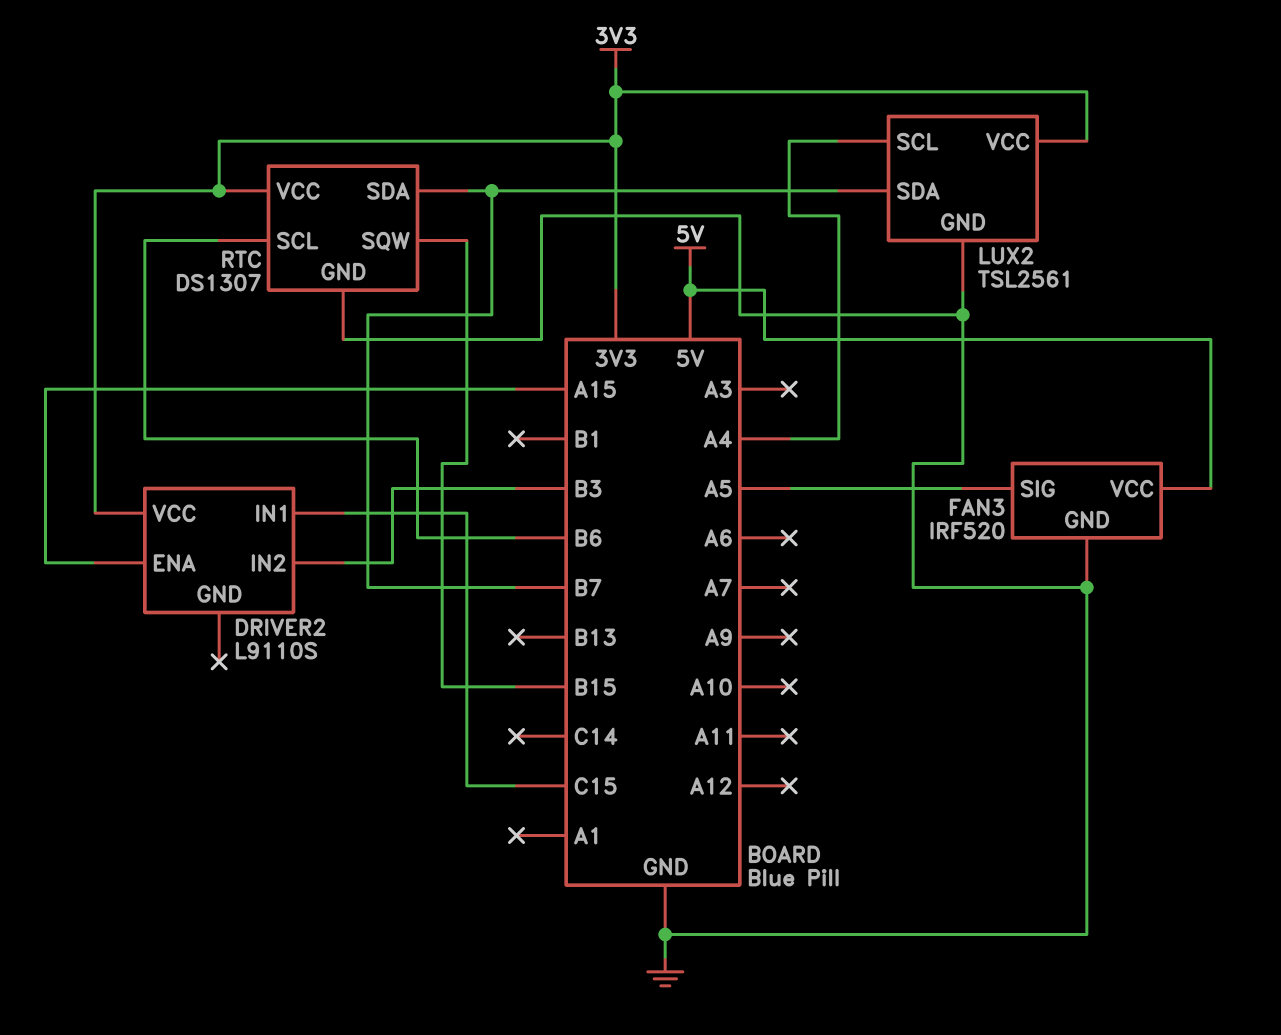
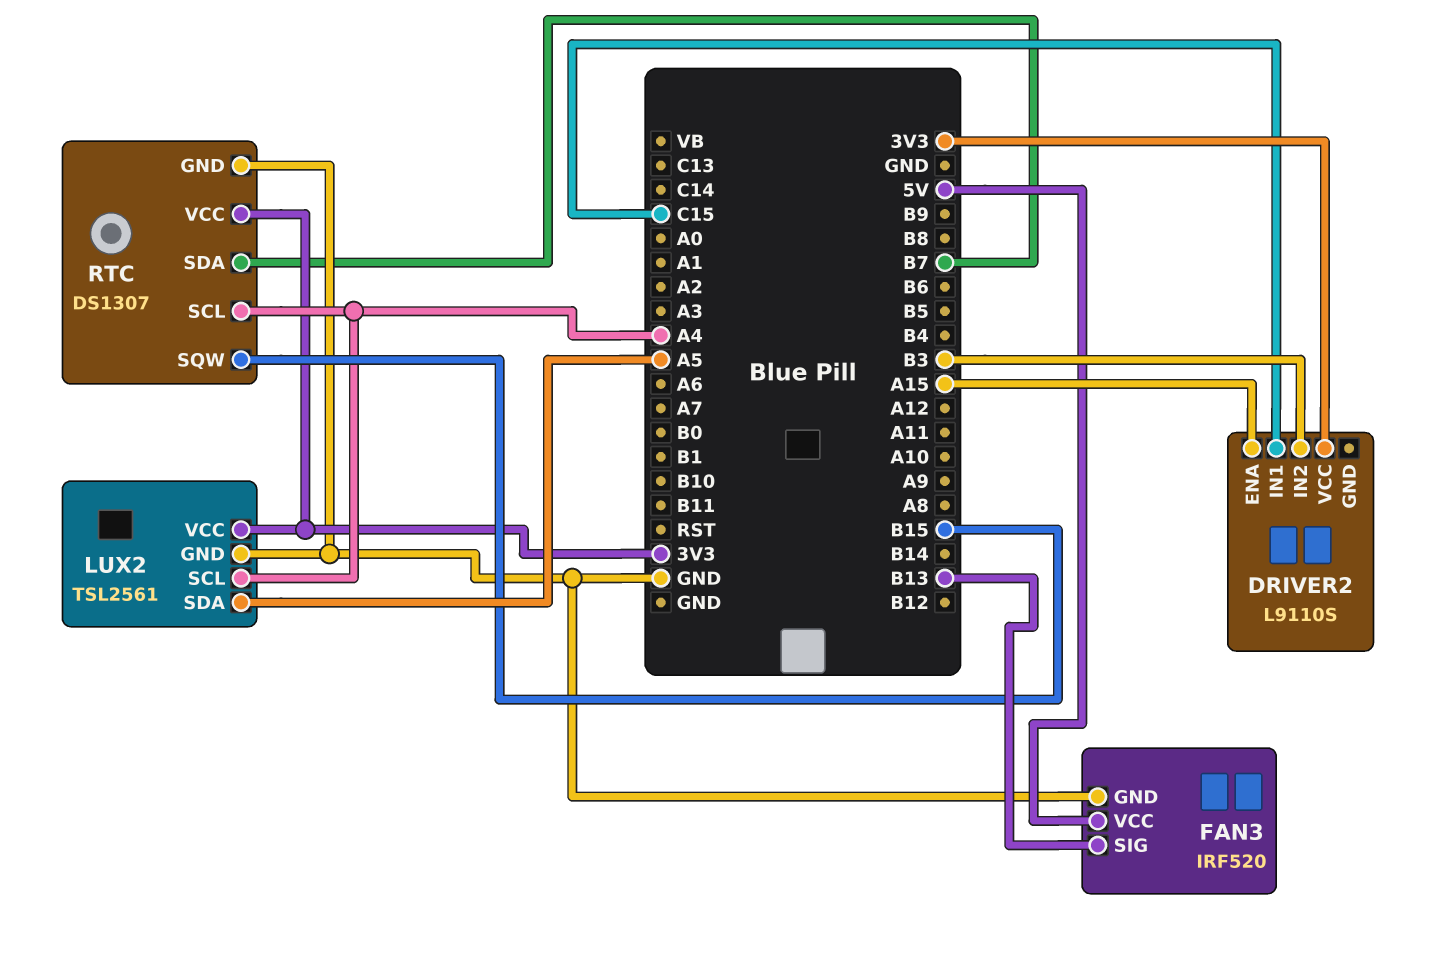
FAN3 pin SIG: A5 -> B13
LUX2 pin SDA: B7 -> A5
RTC pin SCL: B6 -> A4

